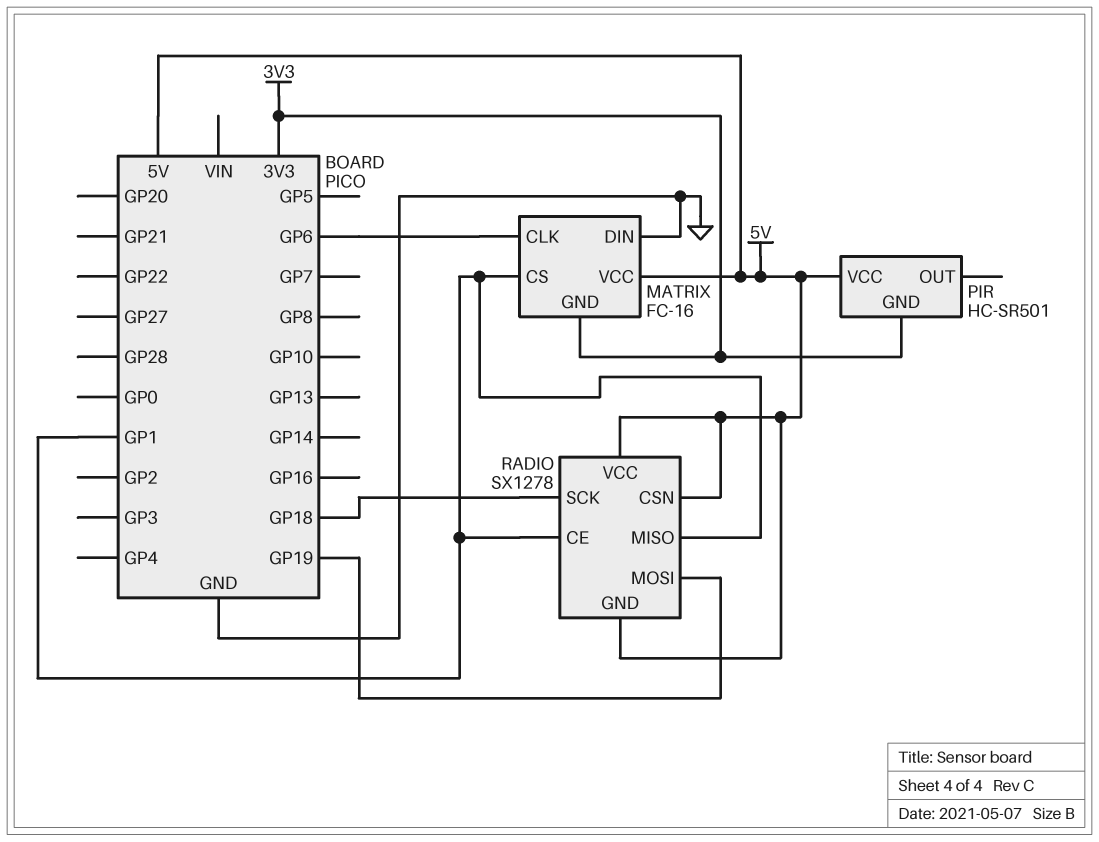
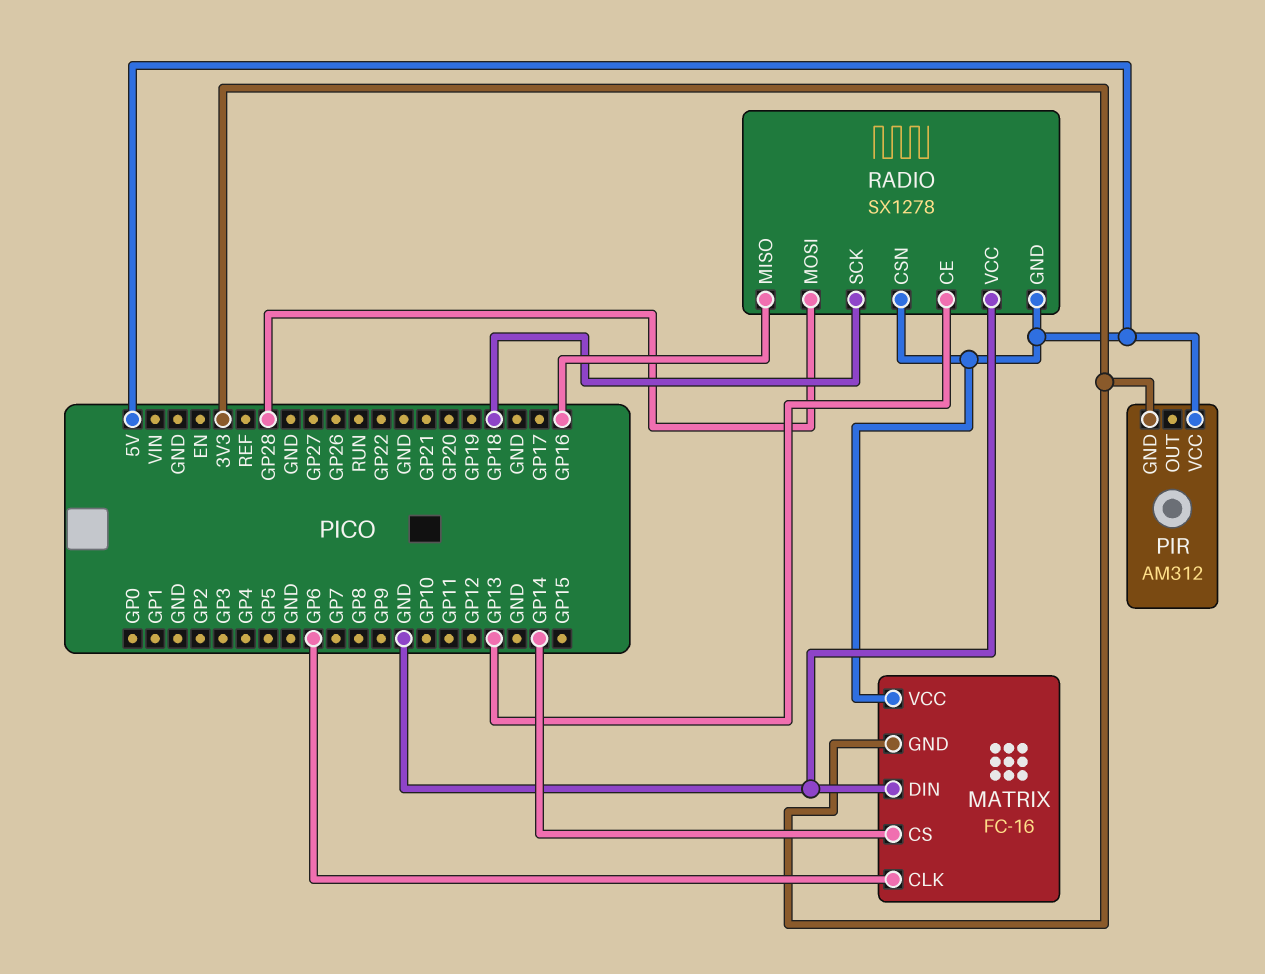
MATRIX pin CS: GP1 -> GP14
PIR: HC-SR501 -> AM312
RADIO pin CE: GP1 -> GP13
RADIO pin MISO: GP1 -> GP16
RADIO pin MOSI: GP19 -> GP28
RADIO pin VCC: 5V -> GND

